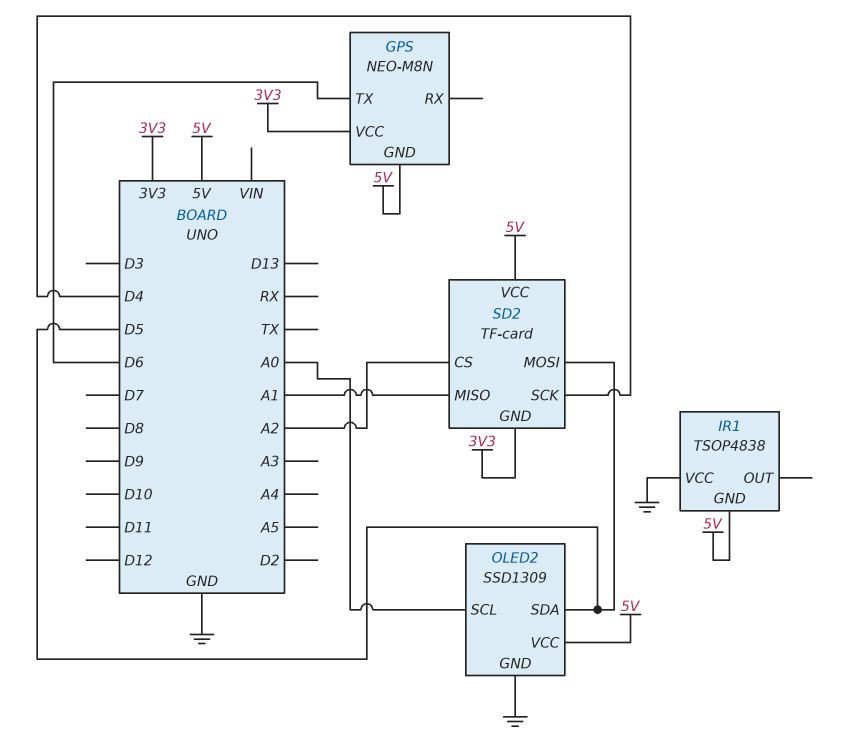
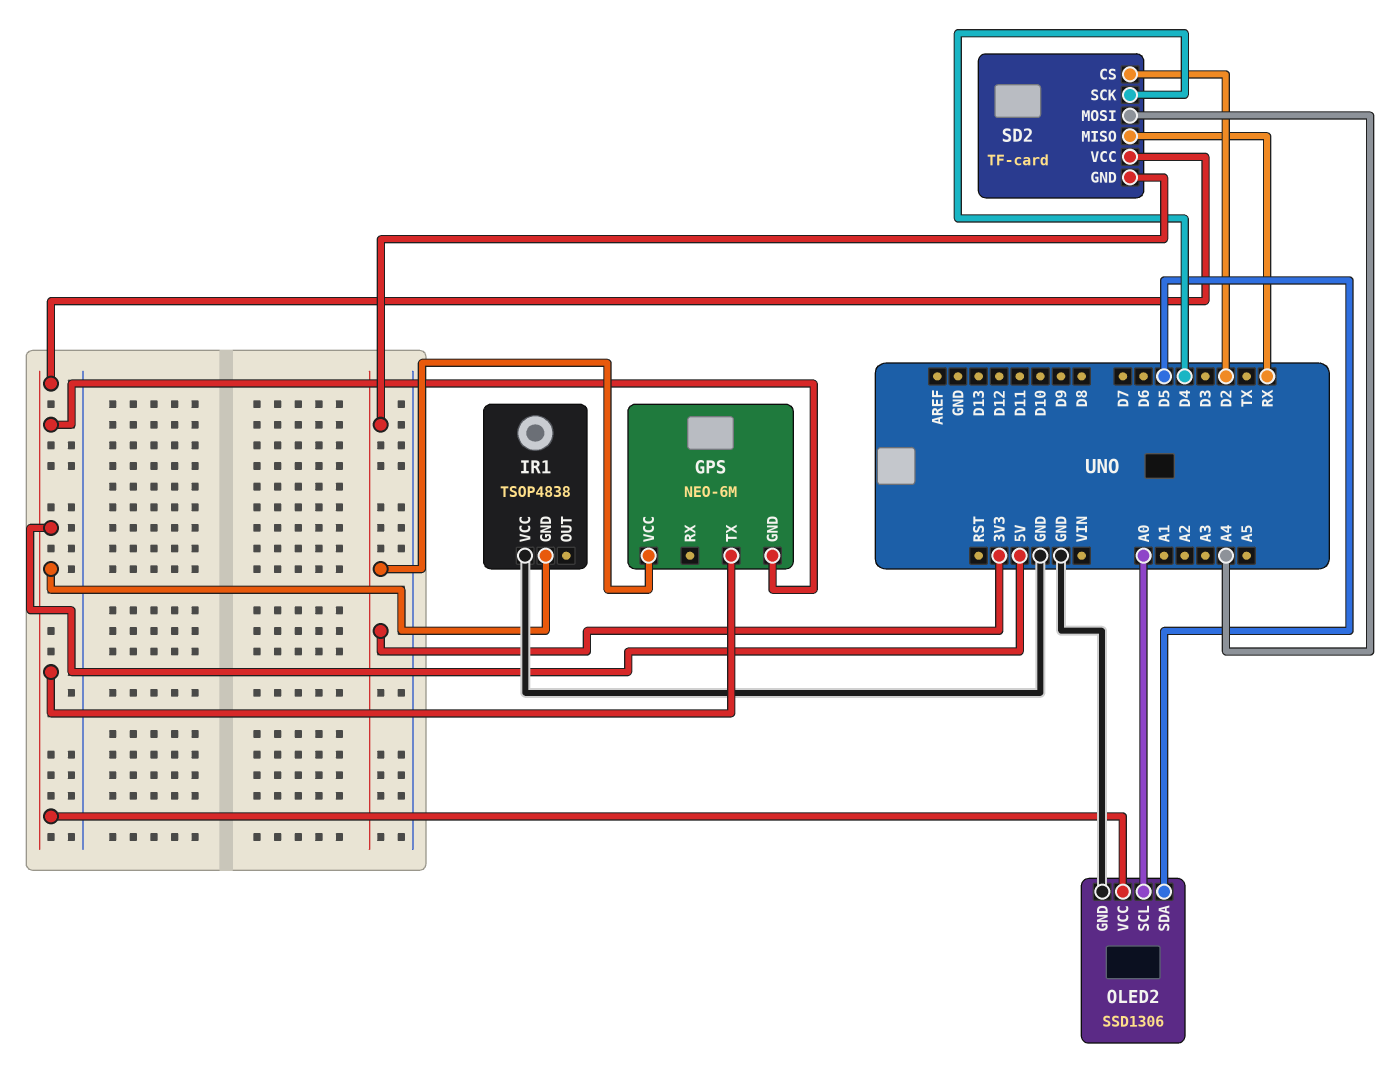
GPS: NEO-M8N -> NEO-6M
GPS pin TX: D6 -> 5V
OLED2: SSD1309 -> SSD1306
SD2 pin CS: A2 -> D2
SD2 pin MISO: A1 -> RX
SD2 pin MOSI: D5 -> A4

